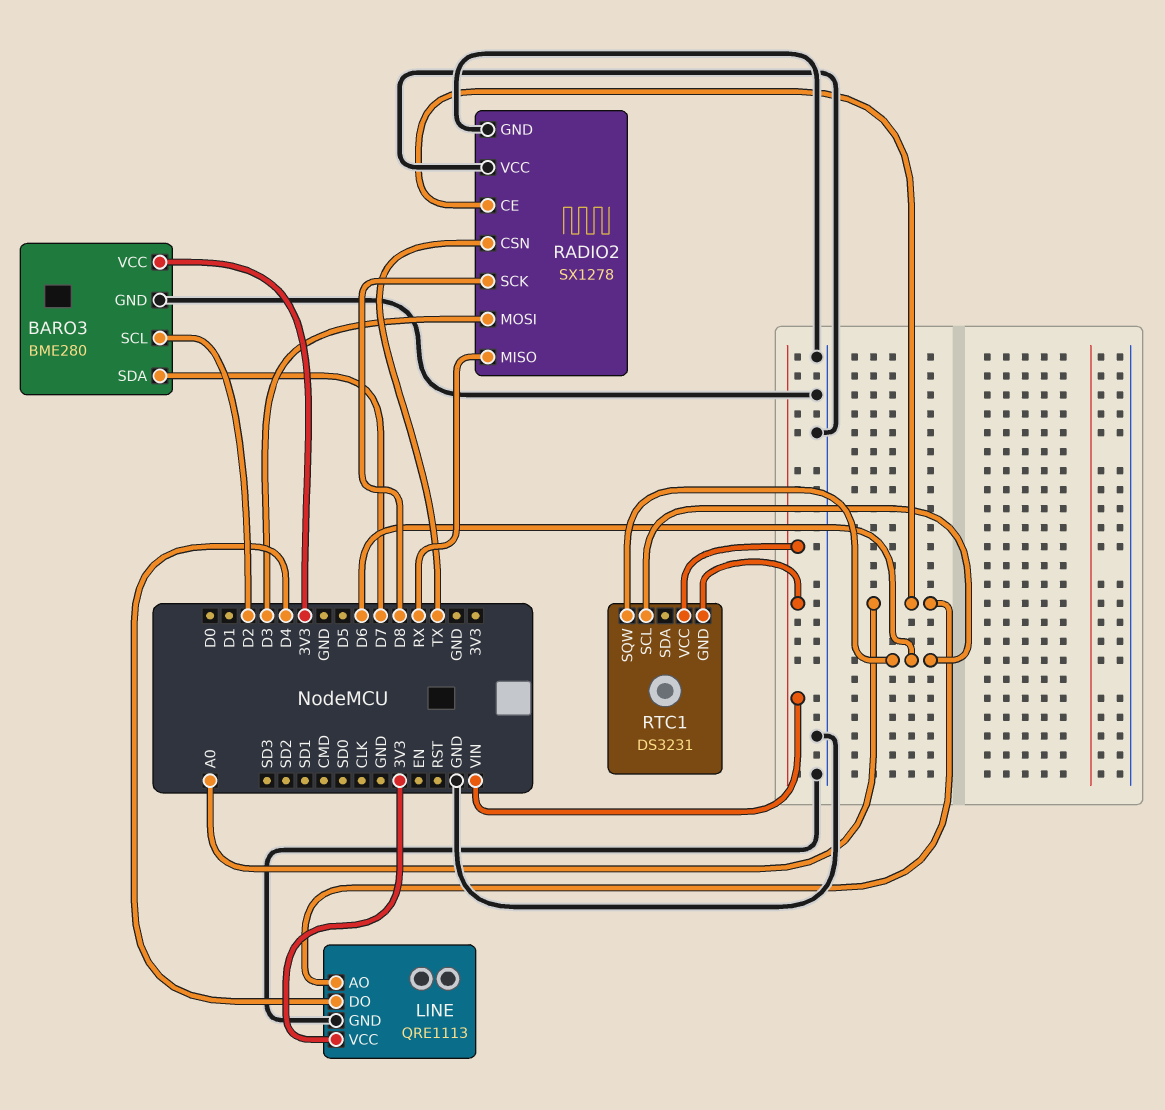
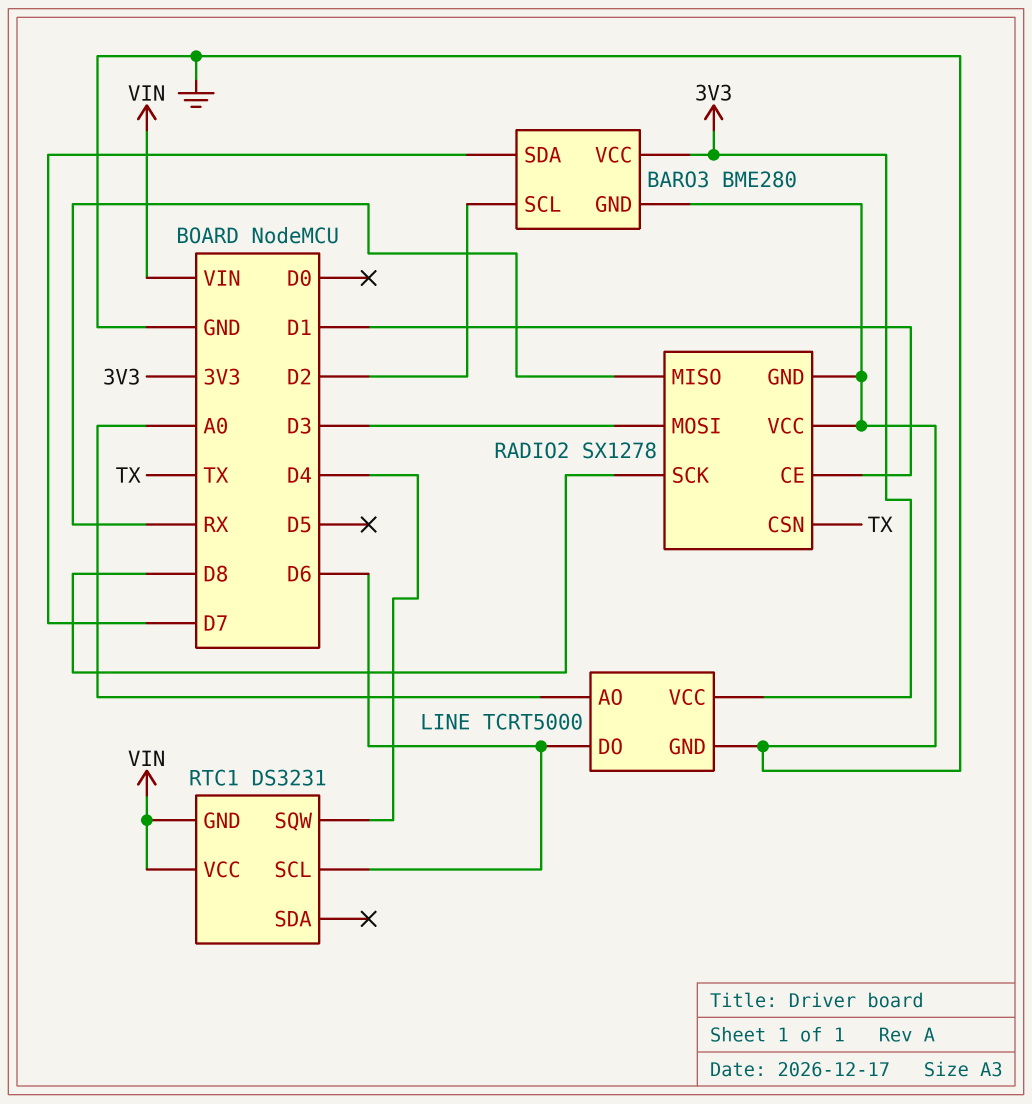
LINE: QRE1113 -> TCRT5000
LINE pin DO: D4 -> D6
RADIO2 pin CE: A0 -> D1
RTC1 pin SQW: D6 -> D4

